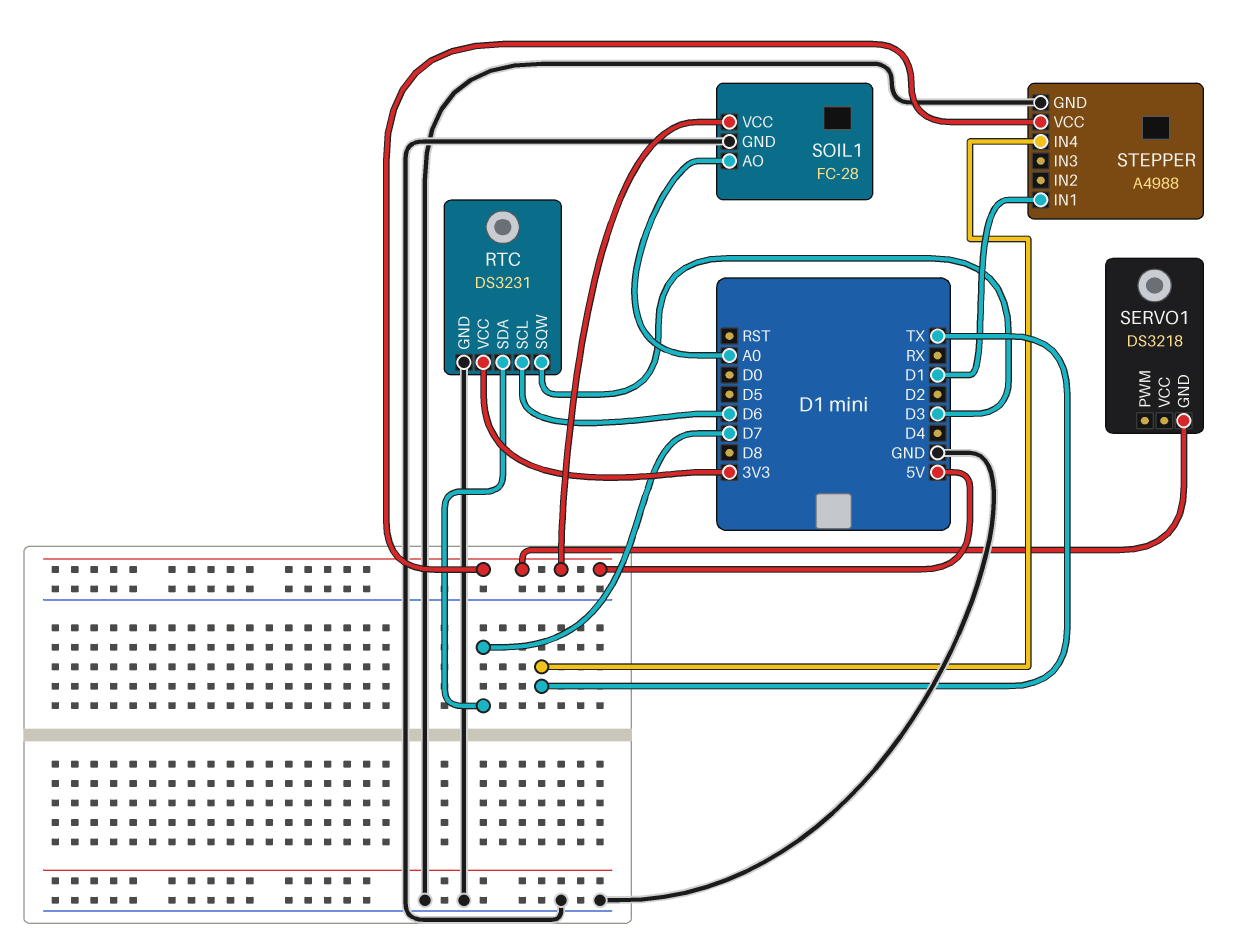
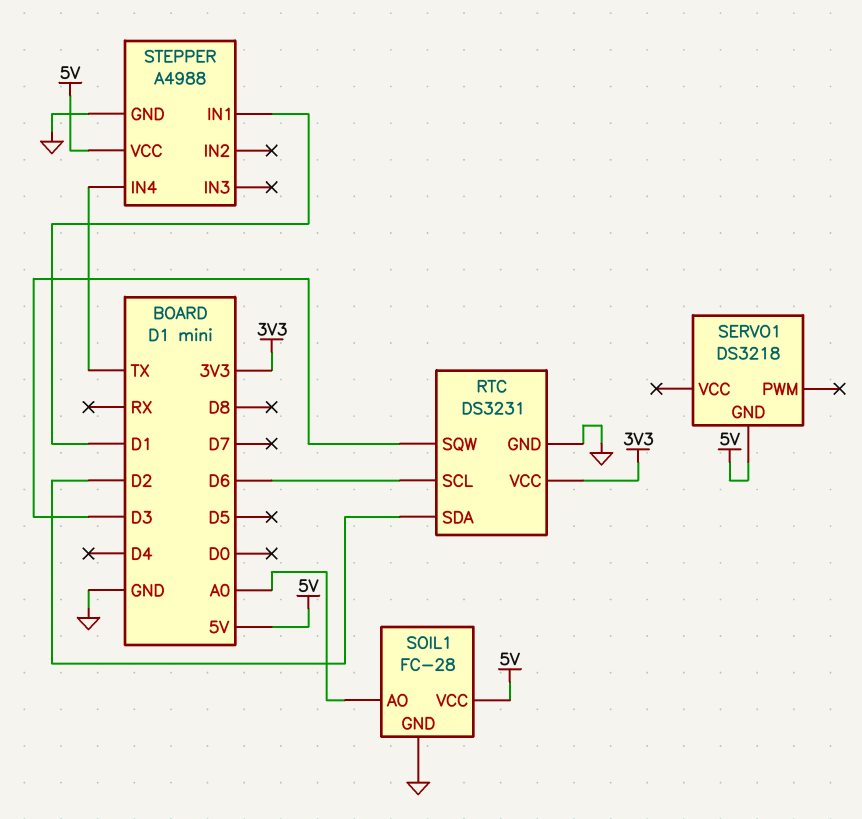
RTC pin SDA: D7 -> D2

